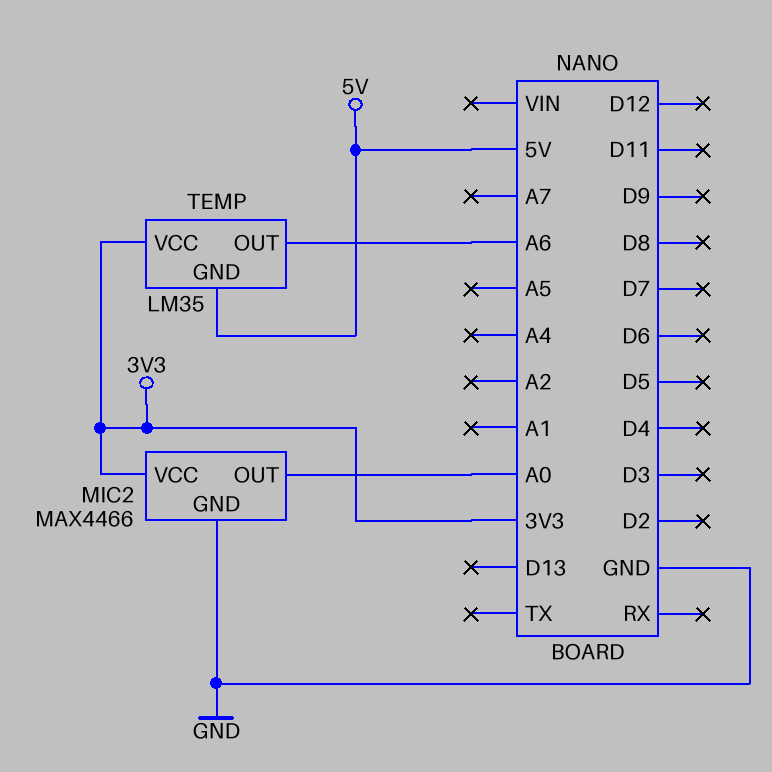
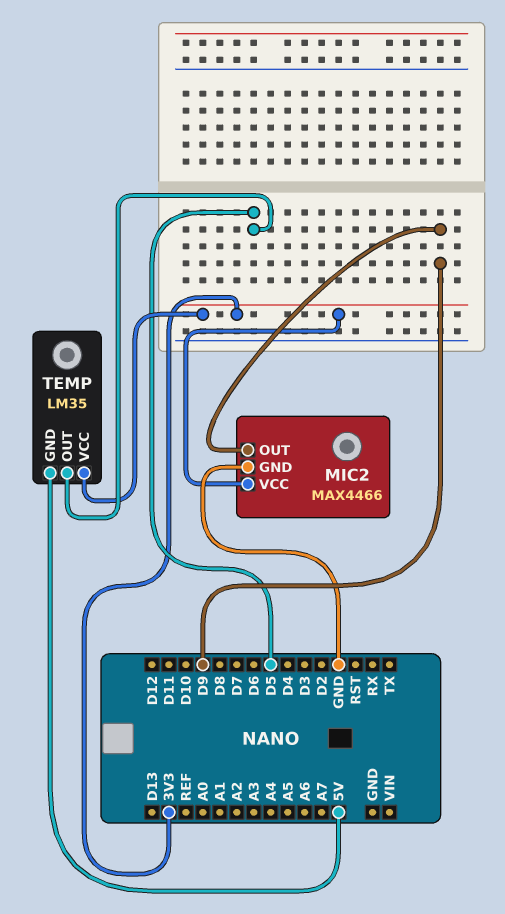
MIC2 pin OUT: A0 -> D9
TEMP pin OUT: A6 -> D5

